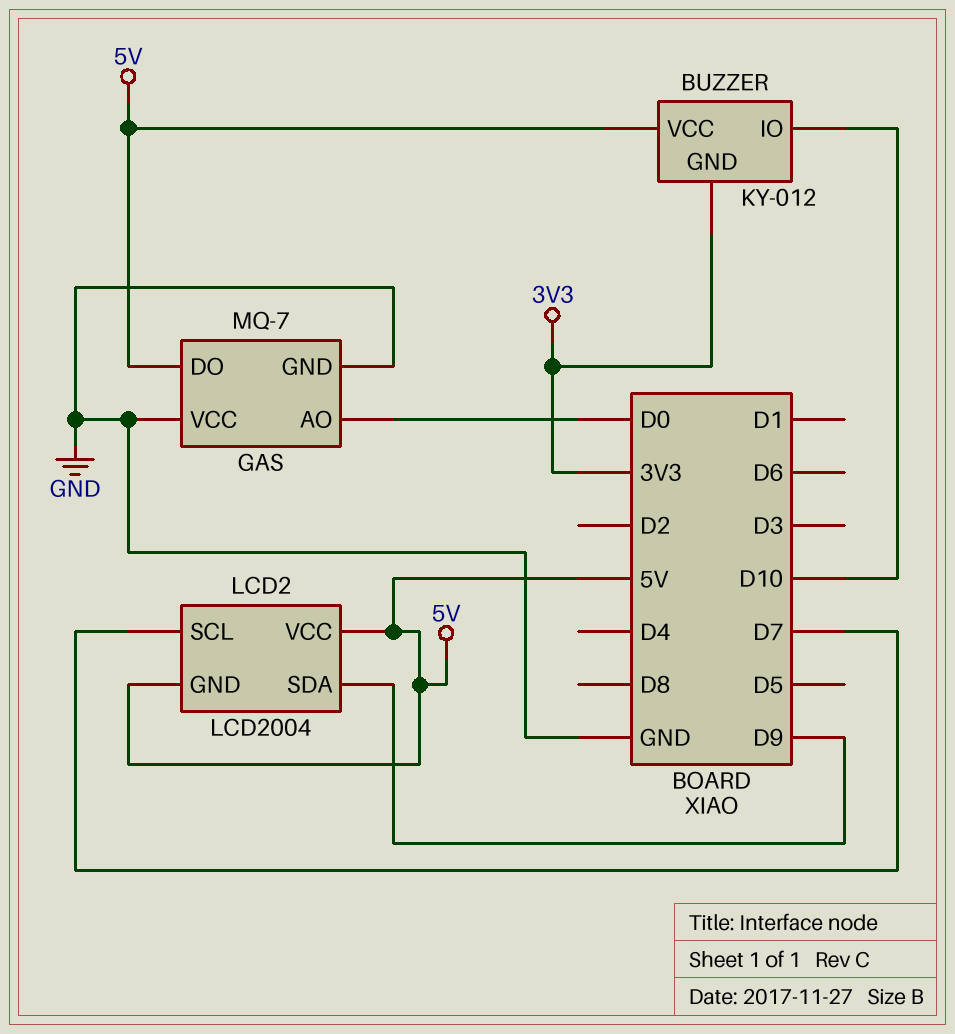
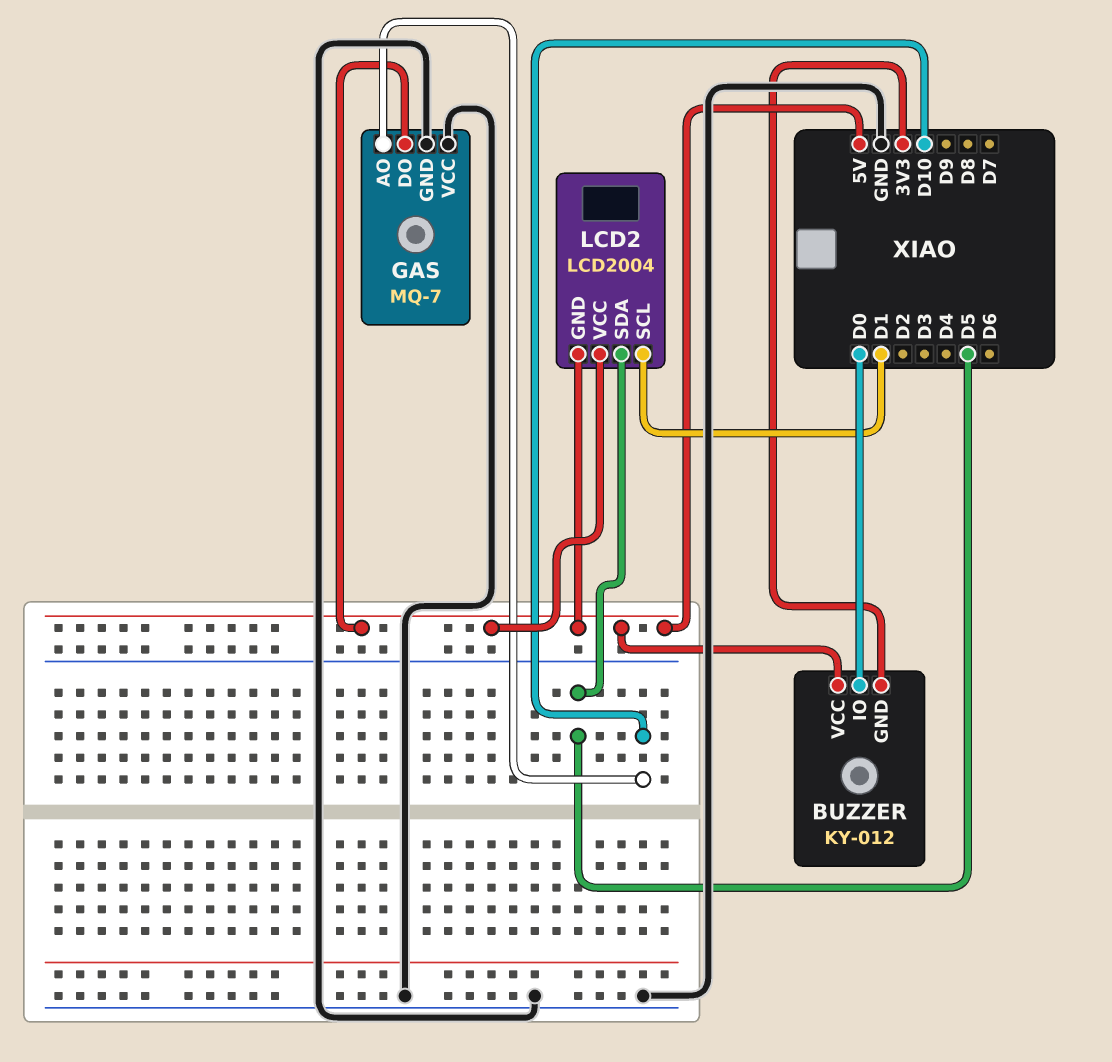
BUZZER pin IO: D10 -> D0
GAS pin AO: D0 -> D10
LCD2 pin SCL: D7 -> D1
LCD2 pin SDA: D9 -> D5

